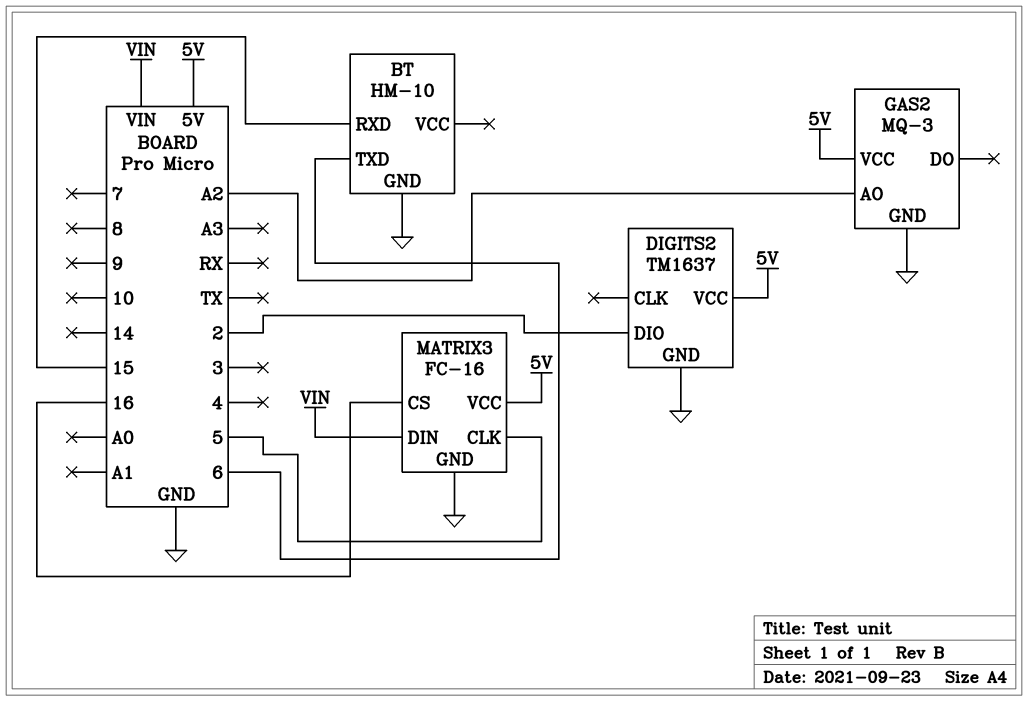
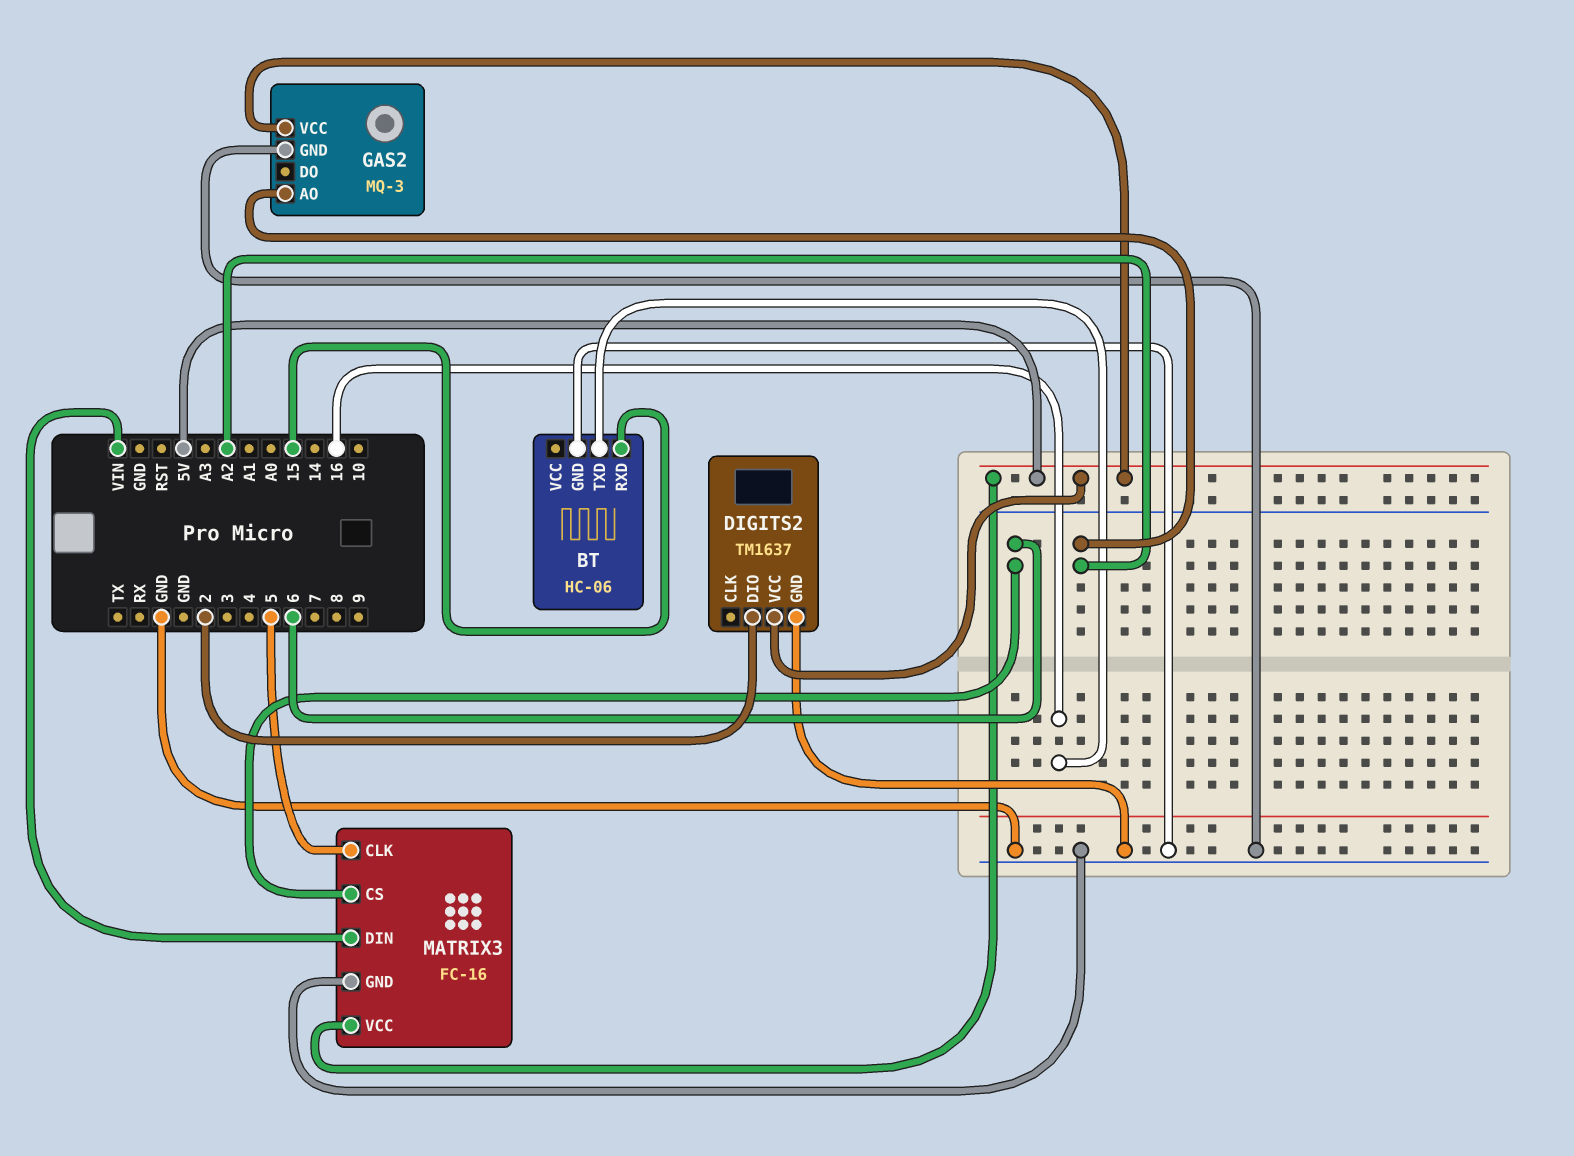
BT: HM-10 -> HC-06
BT pin TXD: 6 -> 16
MATRIX3 pin CS: 16 -> 6

